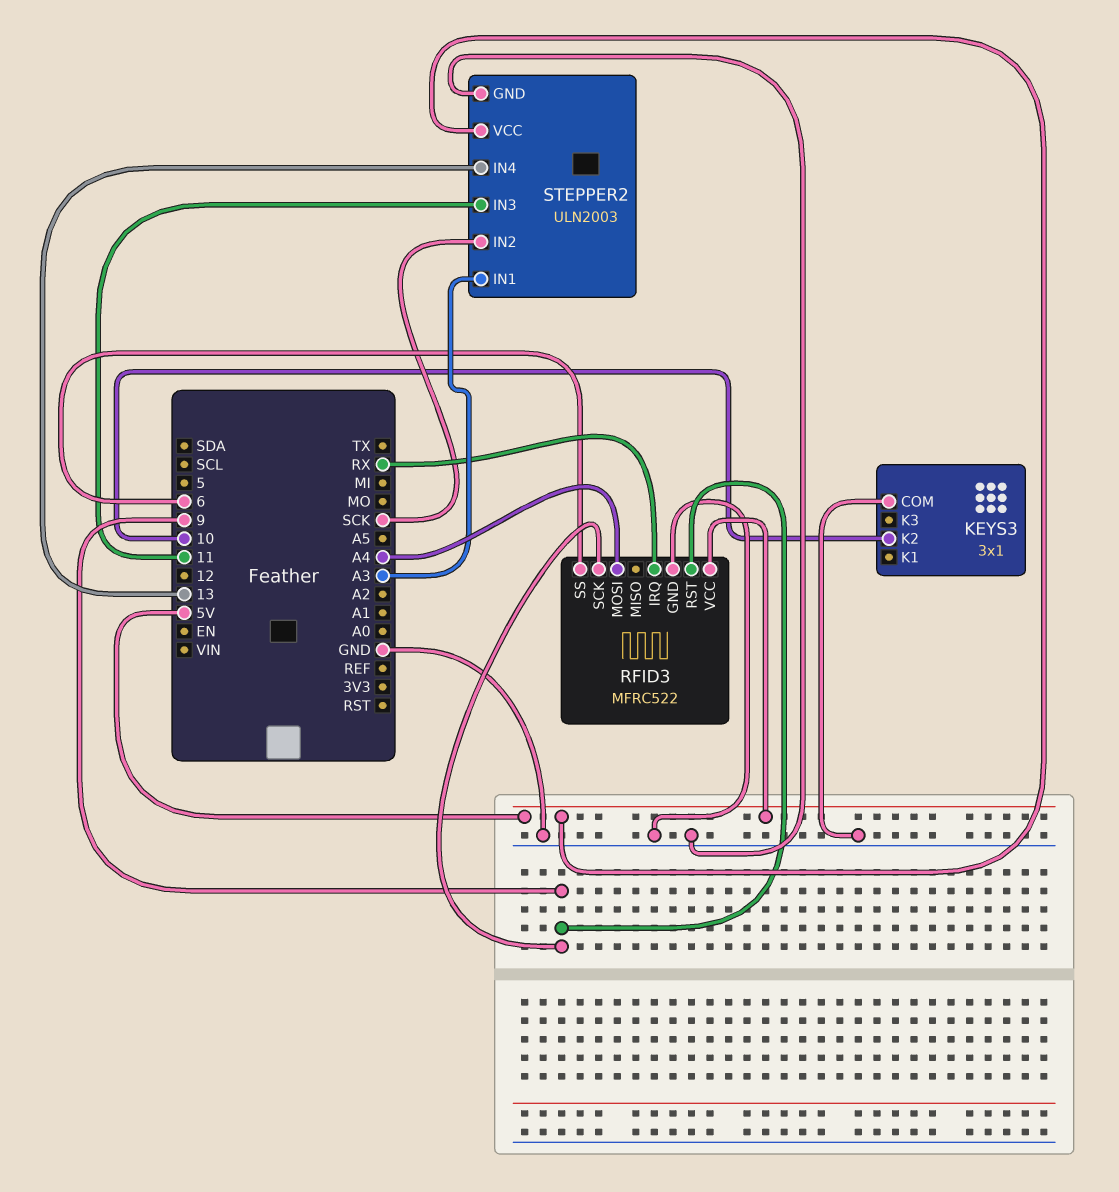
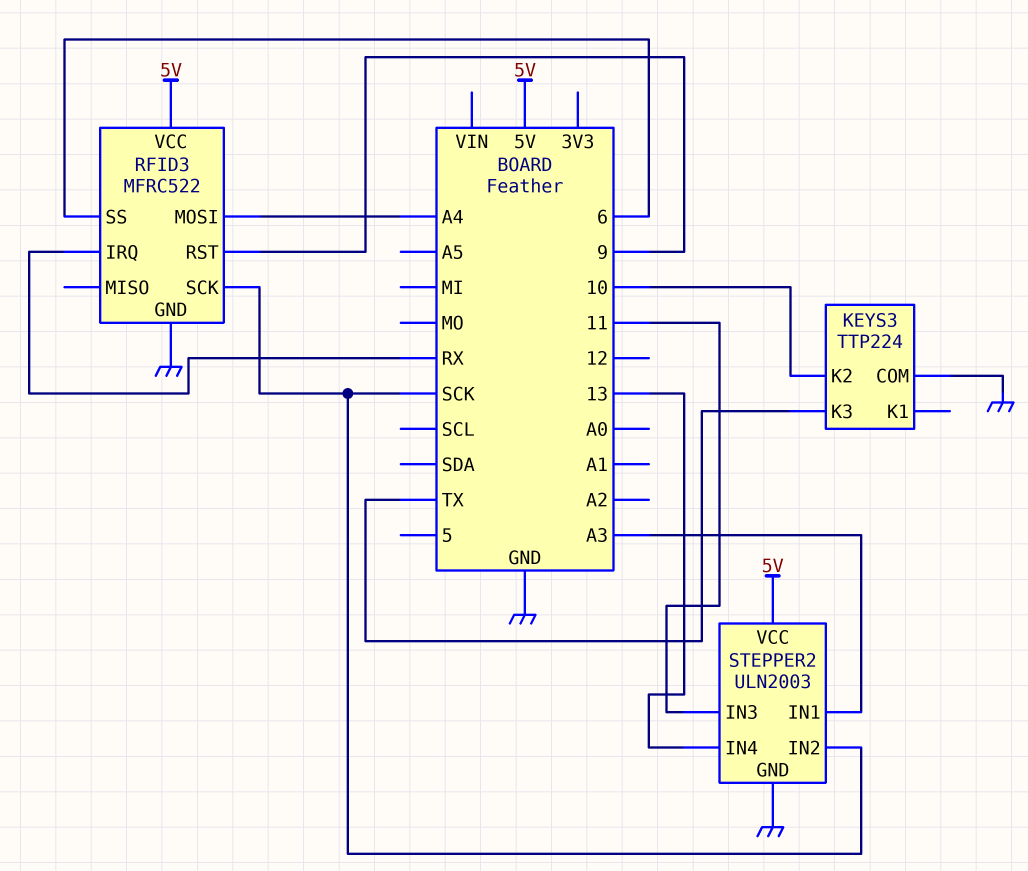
KEYS3: 3x1 -> TTP224
KEYS3 pin K3: none -> TX
RFID3 pin SCK: 9 -> SCK

